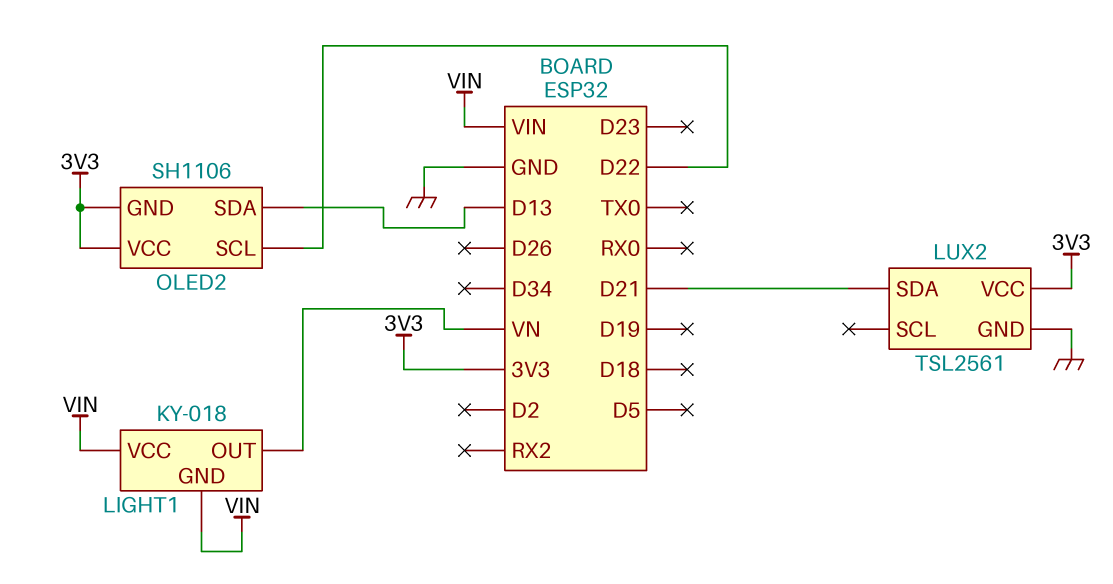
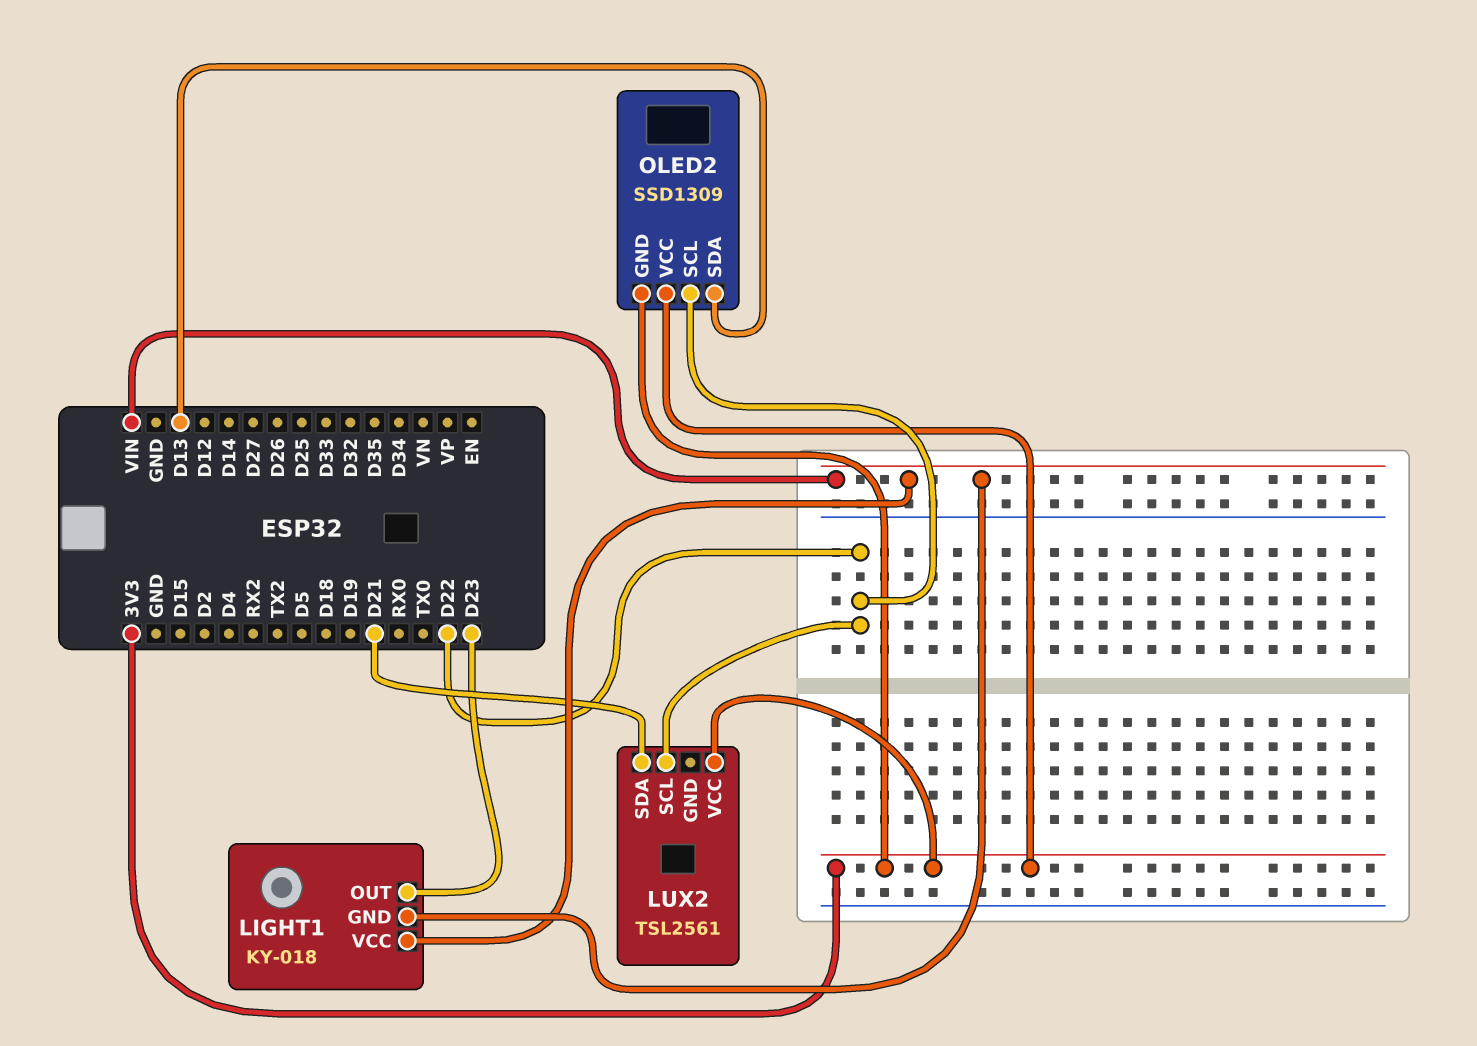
LIGHT1 pin OUT: VN -> D23
LUX2 pin GND: GND -> none
LUX2 pin SCL: none -> D22
OLED2: SH1106 -> SSD1309

